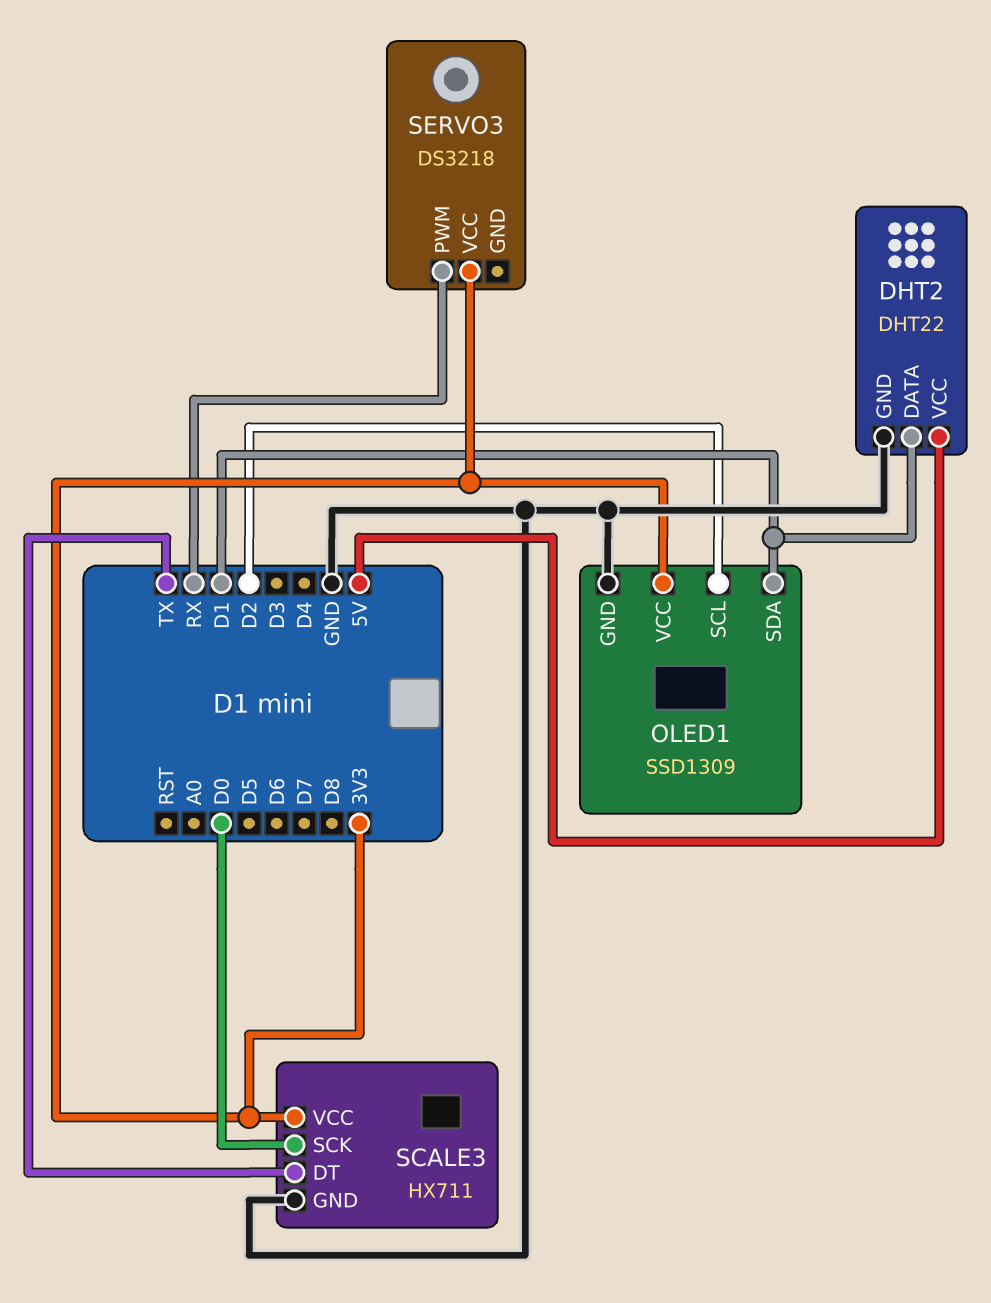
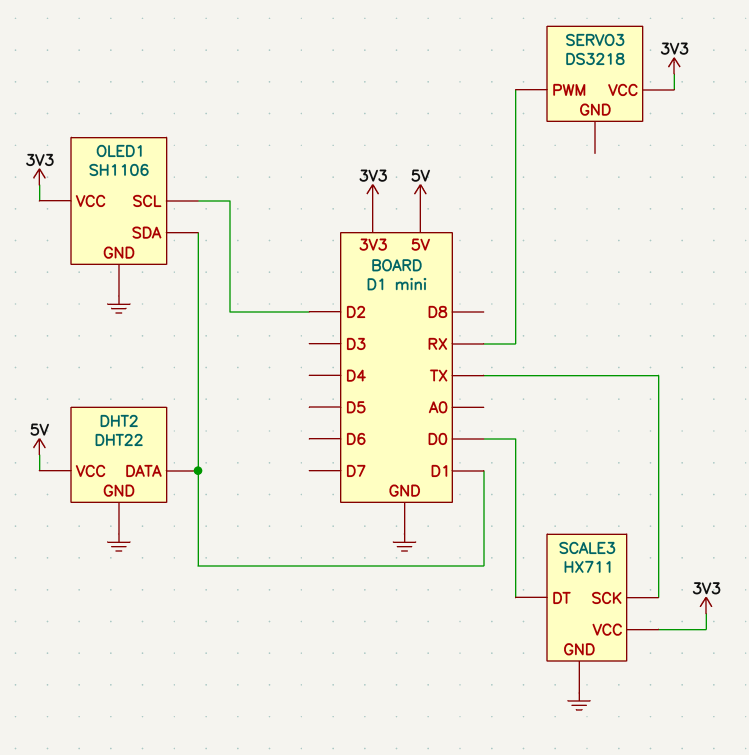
OLED1: SSD1309 -> SH1106
SCALE3 pin DT: TX -> D0
SCALE3 pin SCK: D0 -> TX

